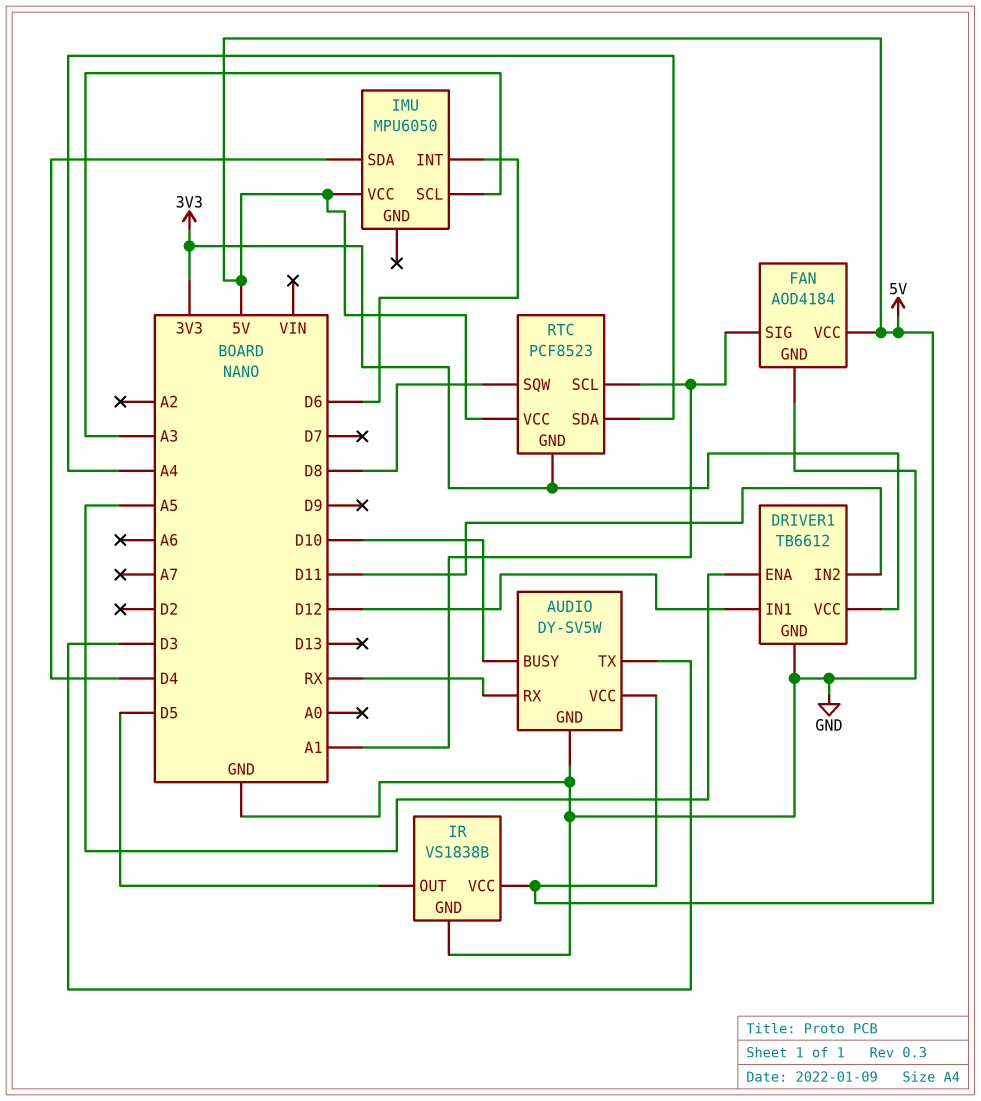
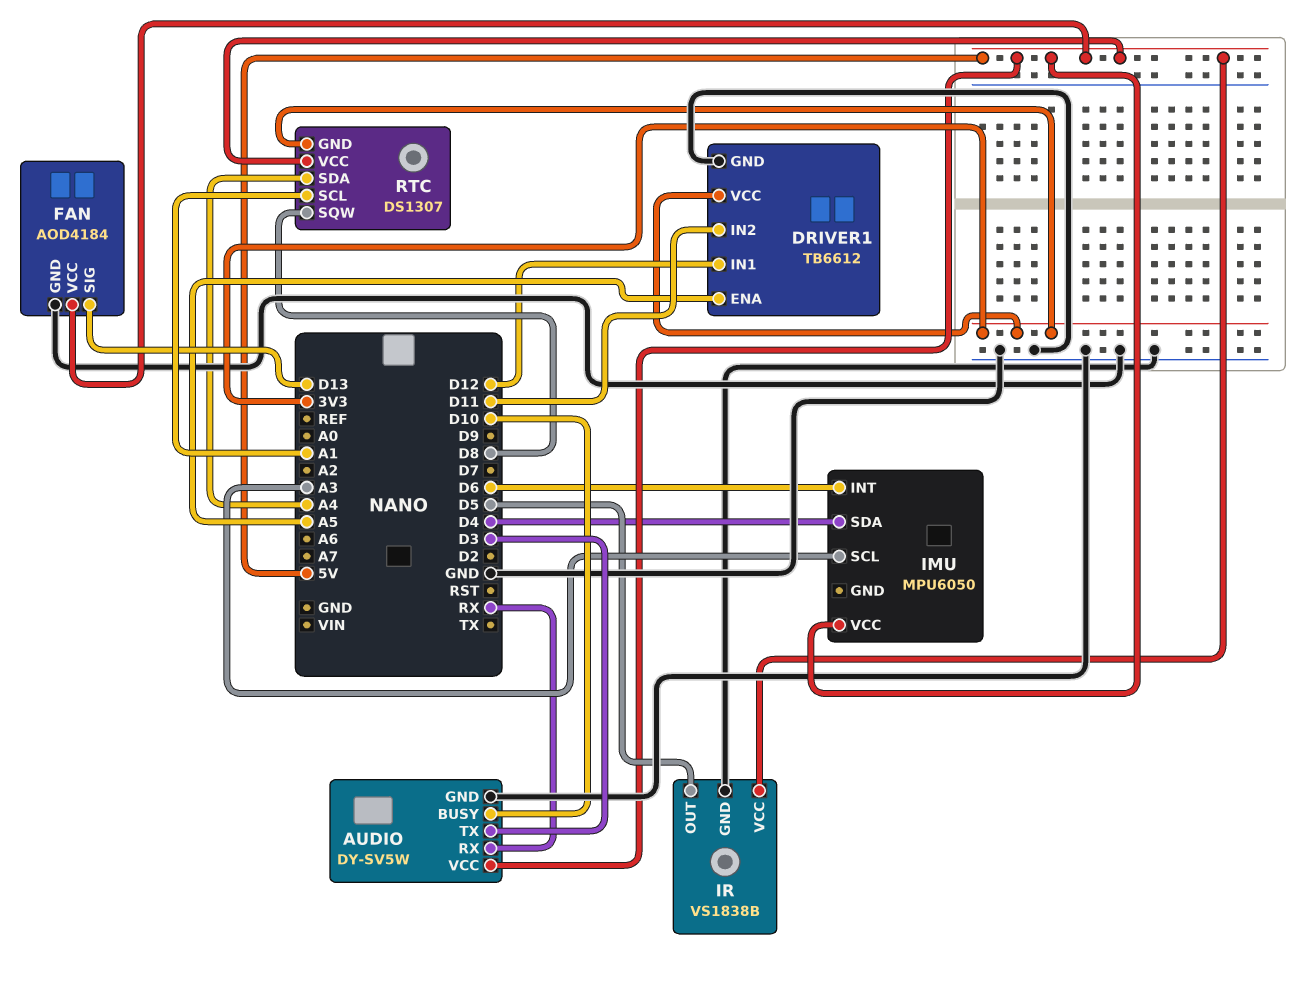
FAN pin SIG: A1 -> D13
RTC: PCF8523 -> DS1307

